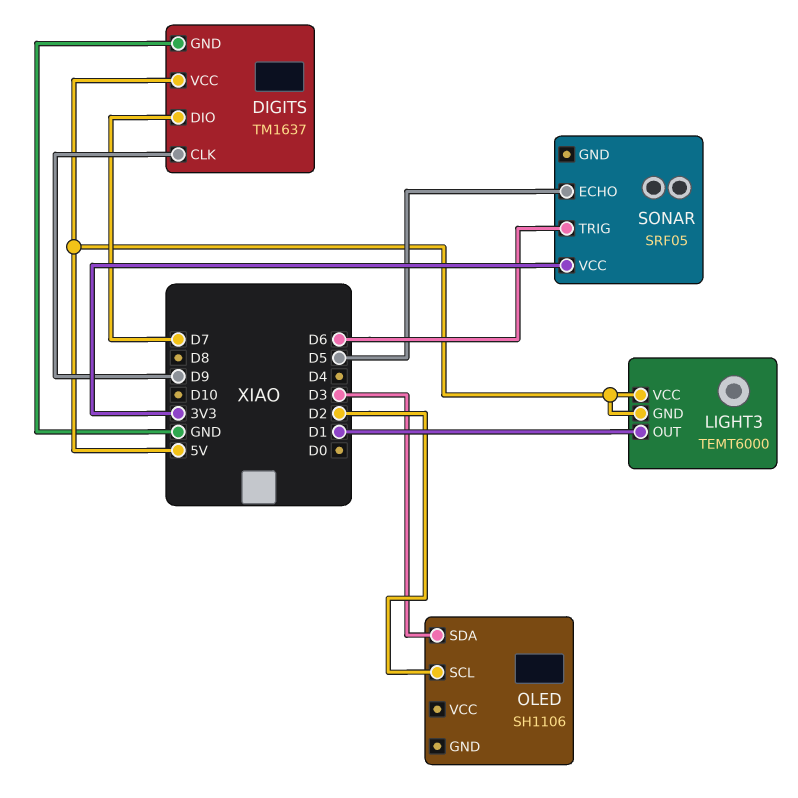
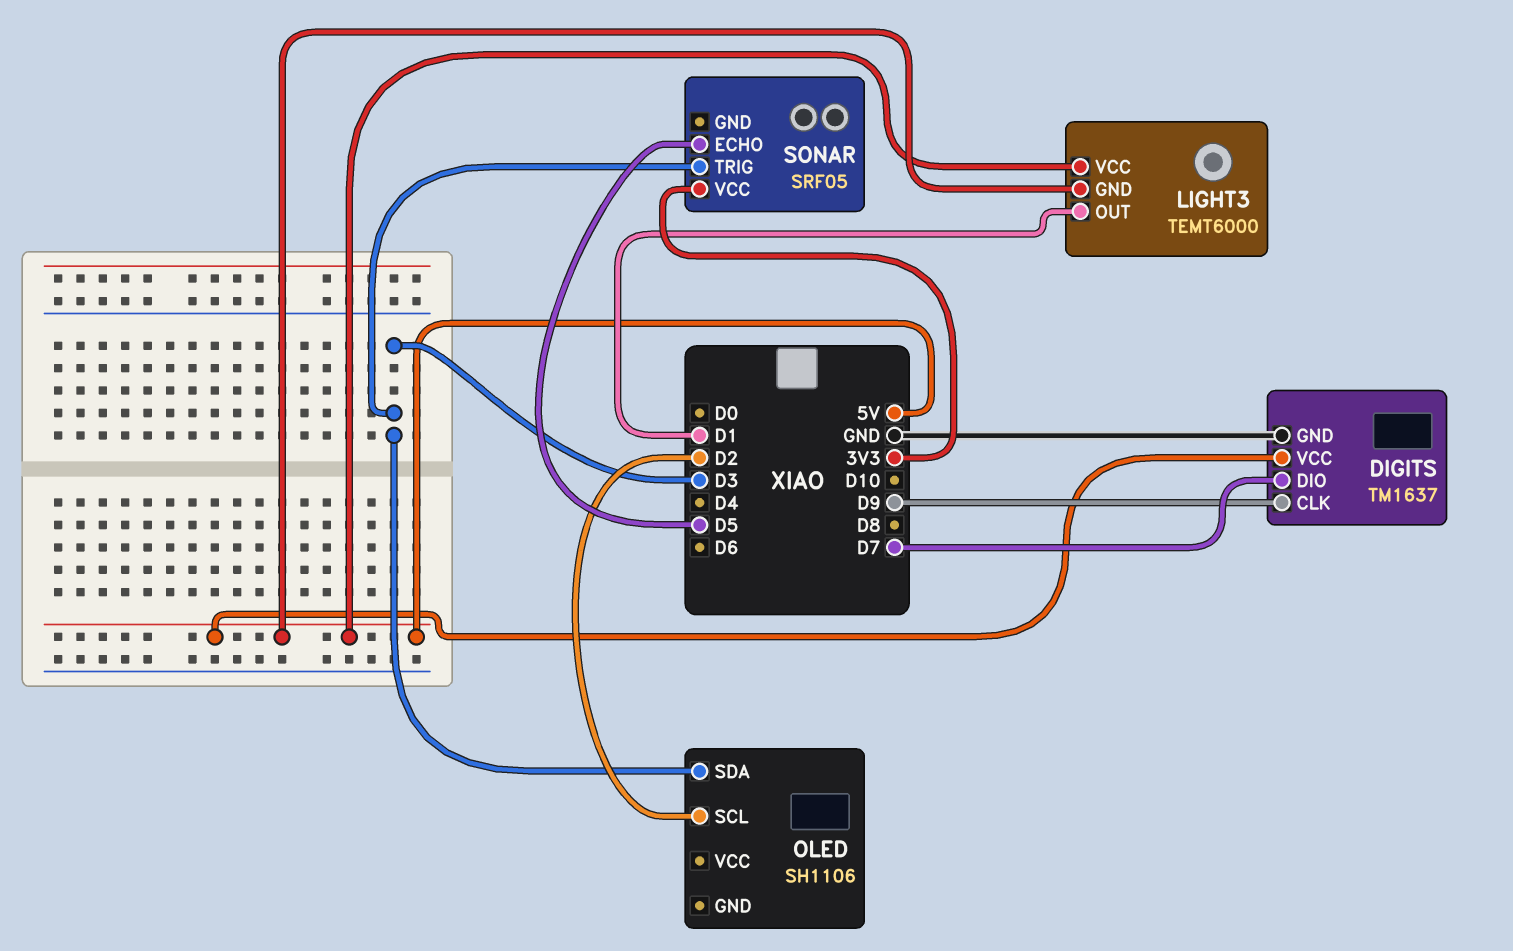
SONAR pin TRIG: D6 -> D3

